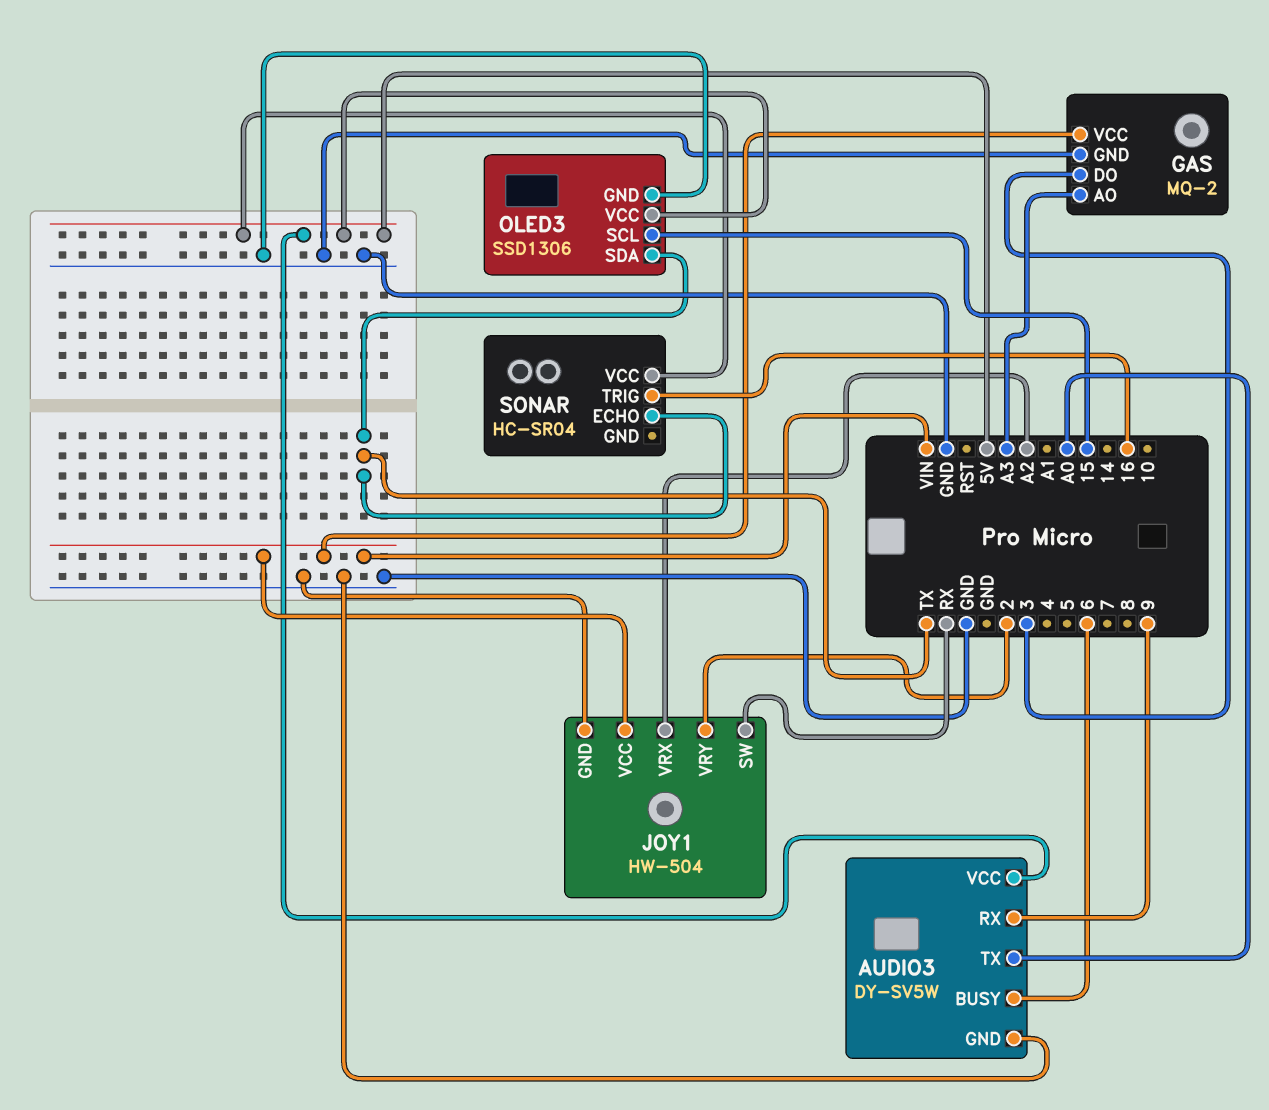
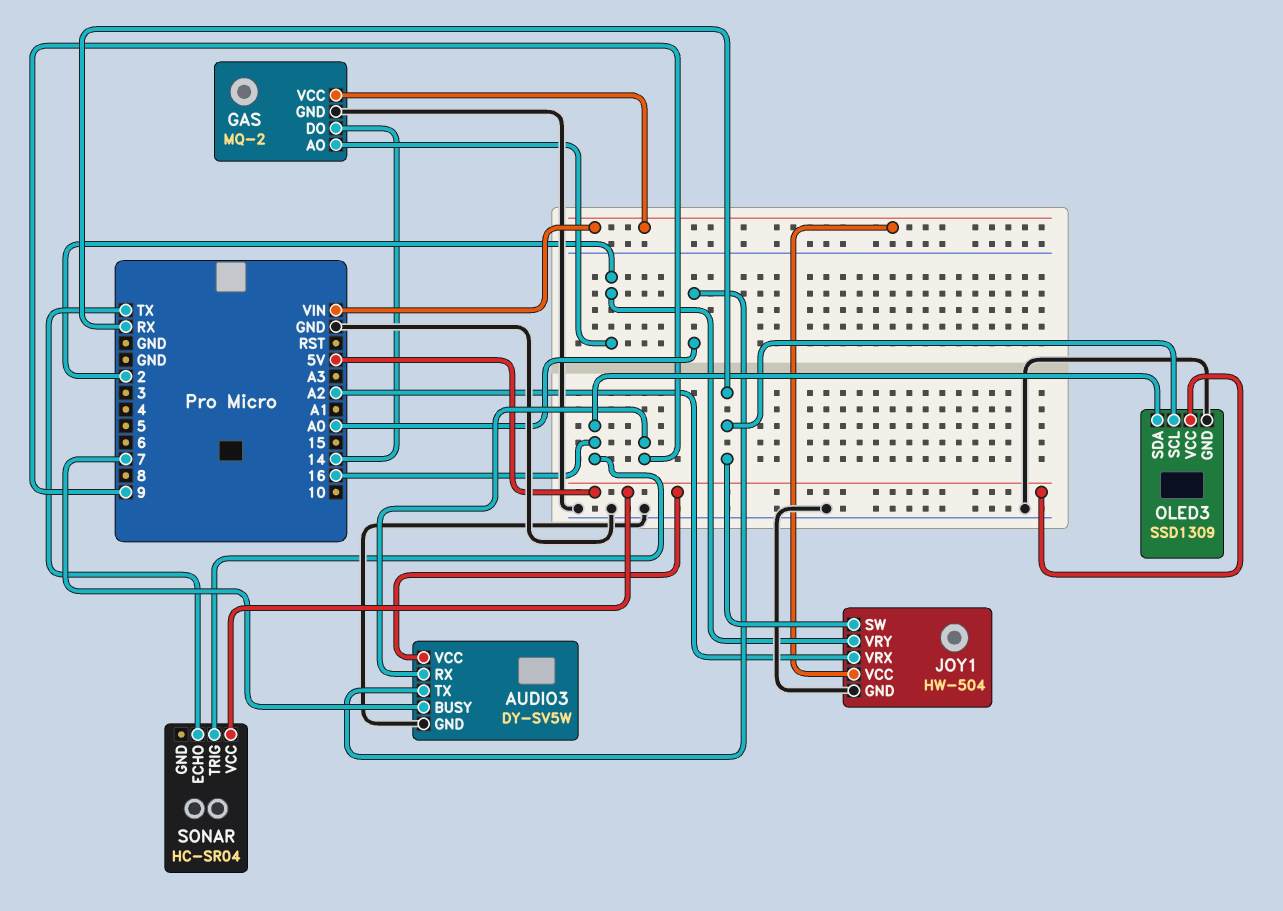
AUDIO3 pin BUSY: 6 -> 7
GAS pin AO: A3 -> 2
GAS pin DO: 3 -> 14
OLED3: SSD1306 -> SSD1309
OLED3 pin SCL: 15 -> RX
OLED3 pin SDA: TX -> 16

